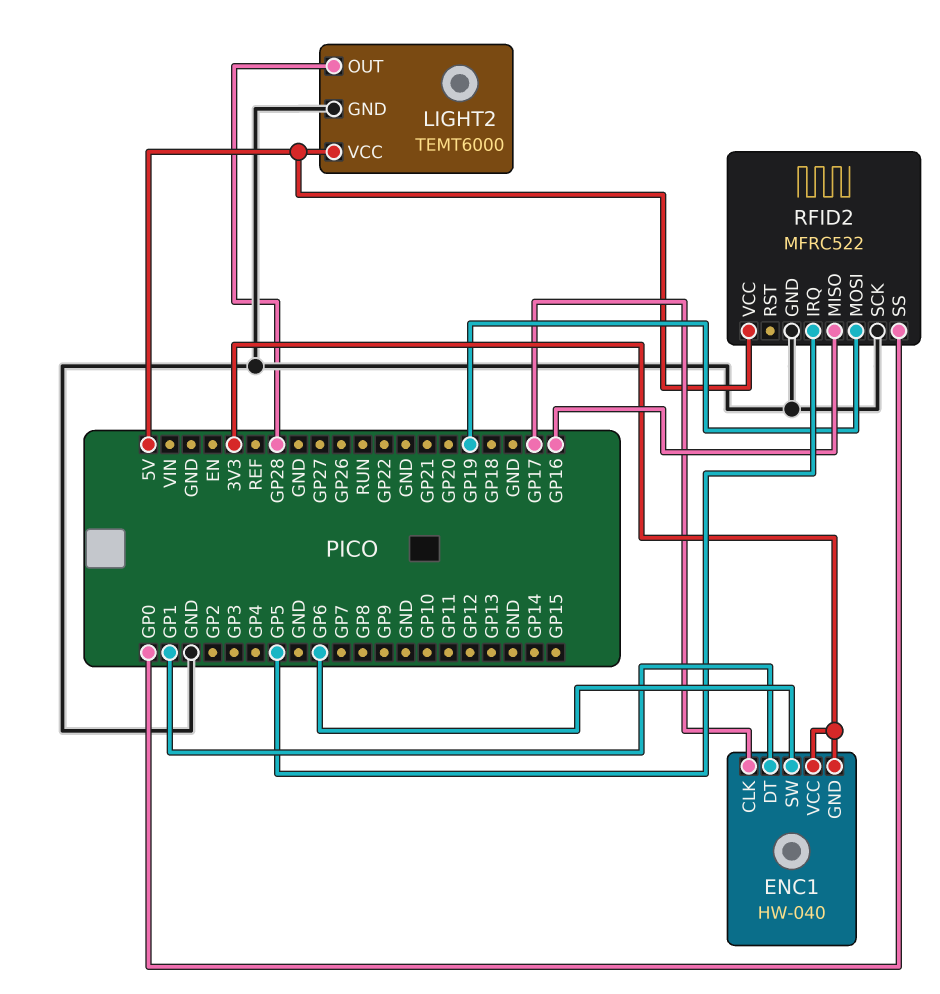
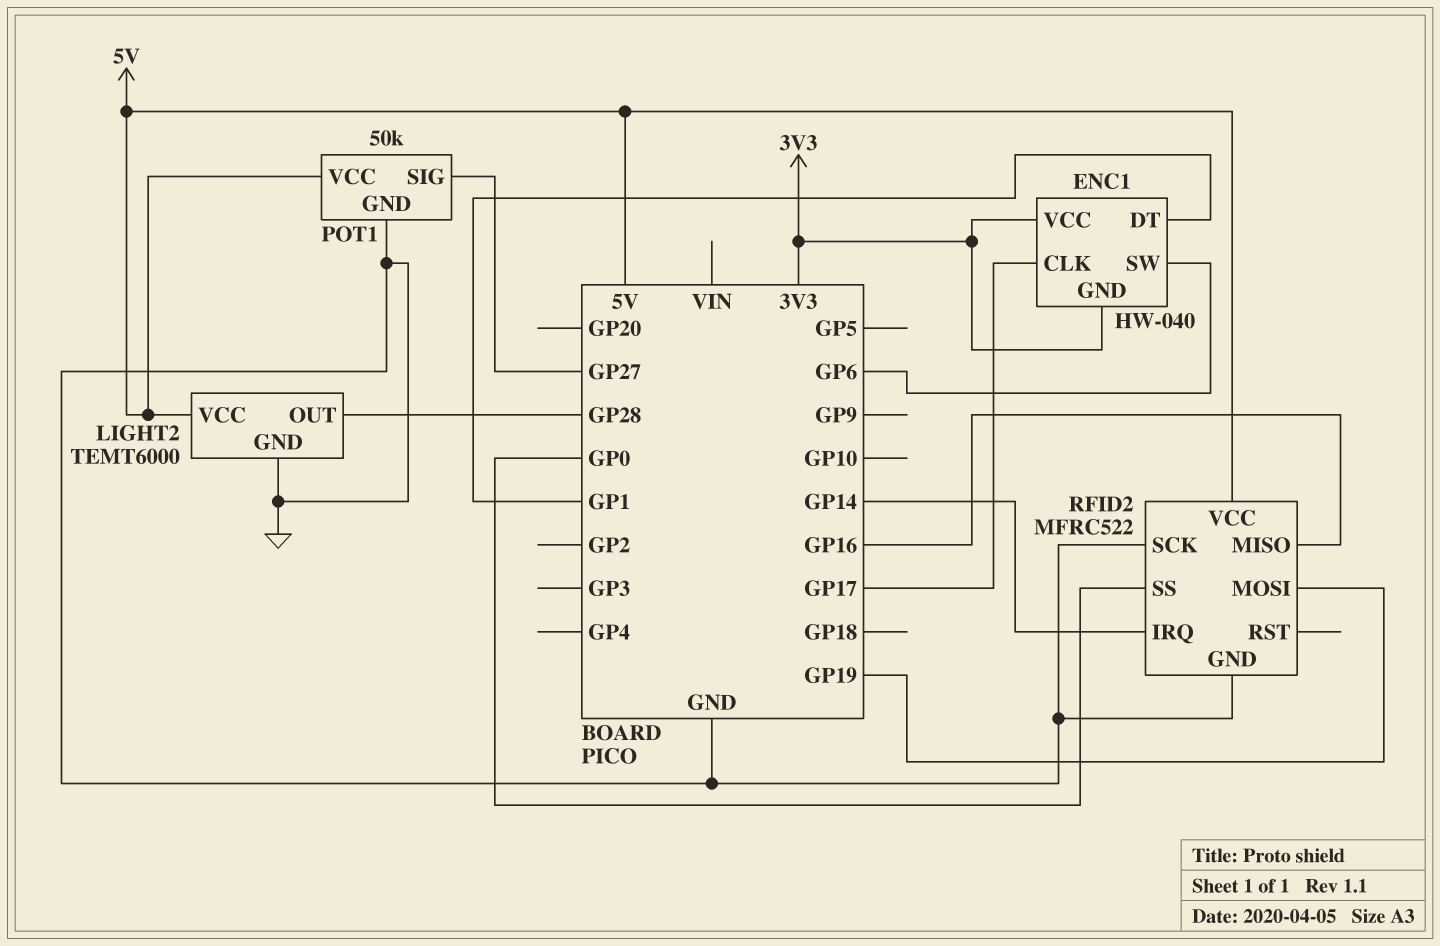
POT1: none -> 50k
POT1 pin GND: none -> GND
POT1 pin SIG: none -> GP27
POT1 pin VCC: none -> 5V
RFID2 pin IRQ: GP5 -> GP14

